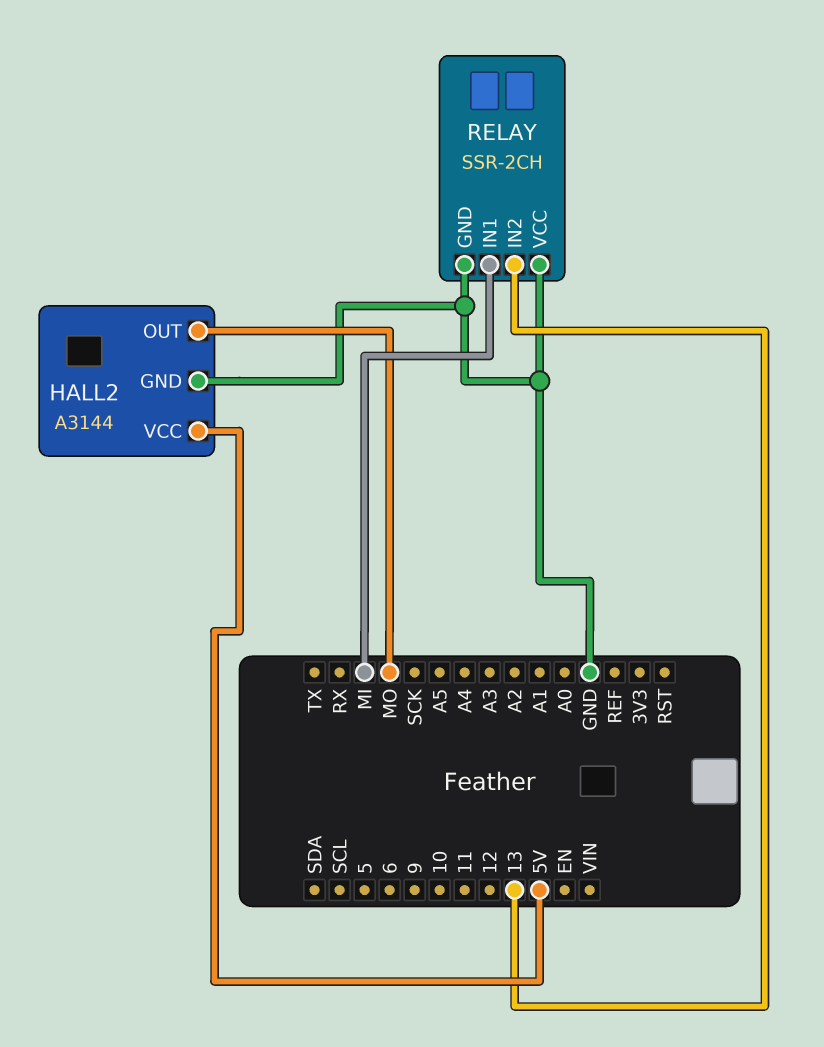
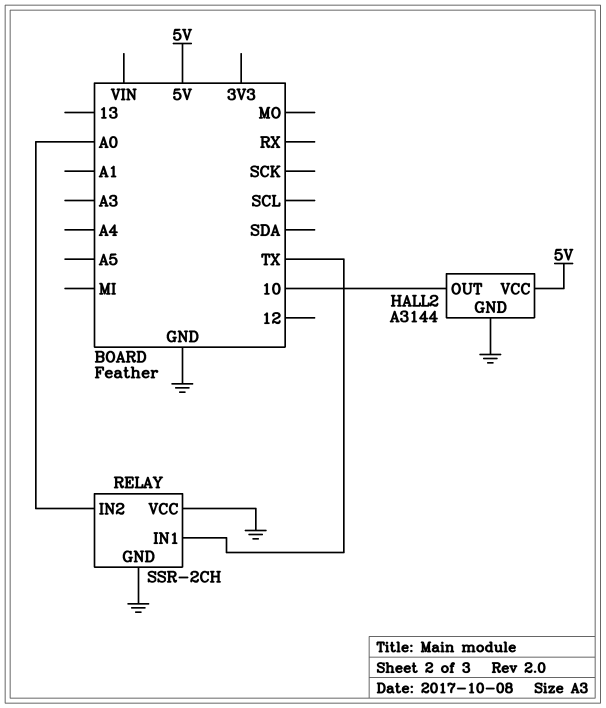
HALL2 pin OUT: MO -> 10
RELAY pin IN1: MI -> TX
RELAY pin IN2: 13 -> A0

